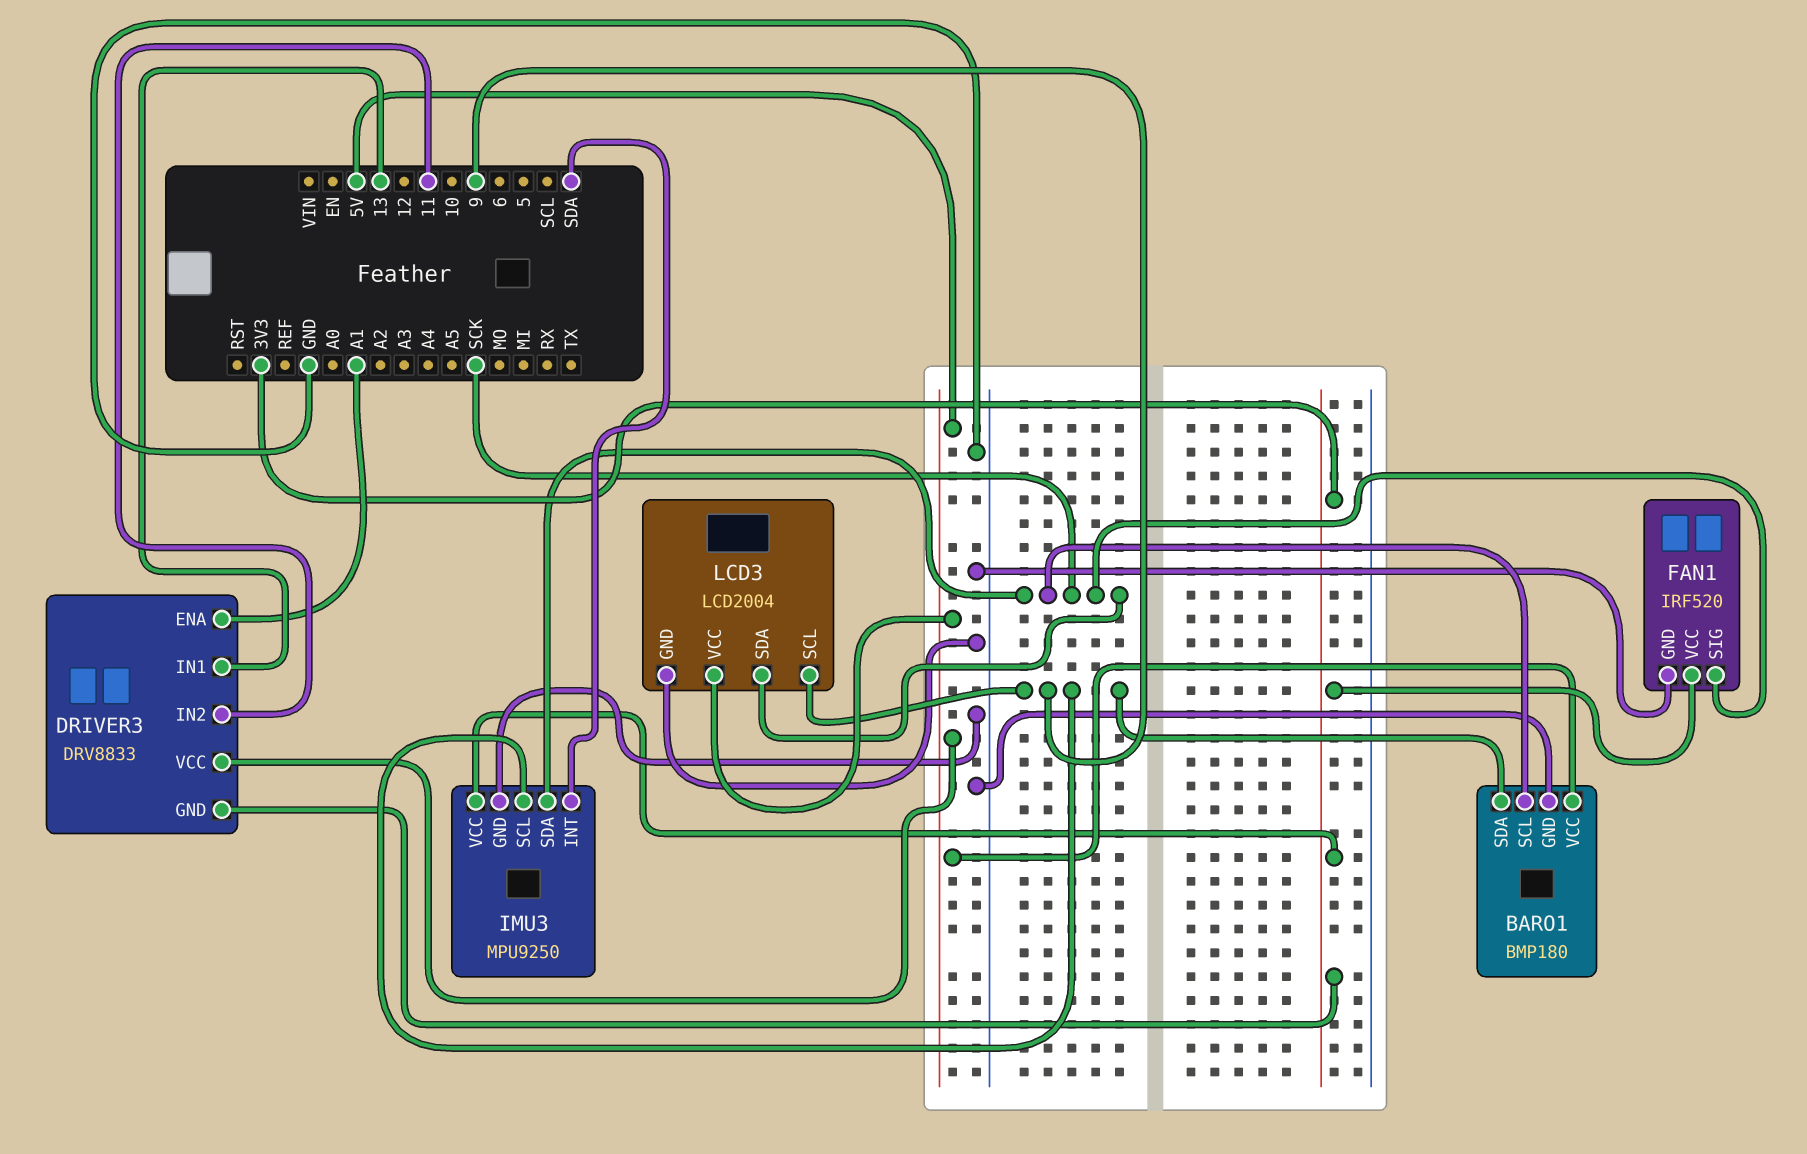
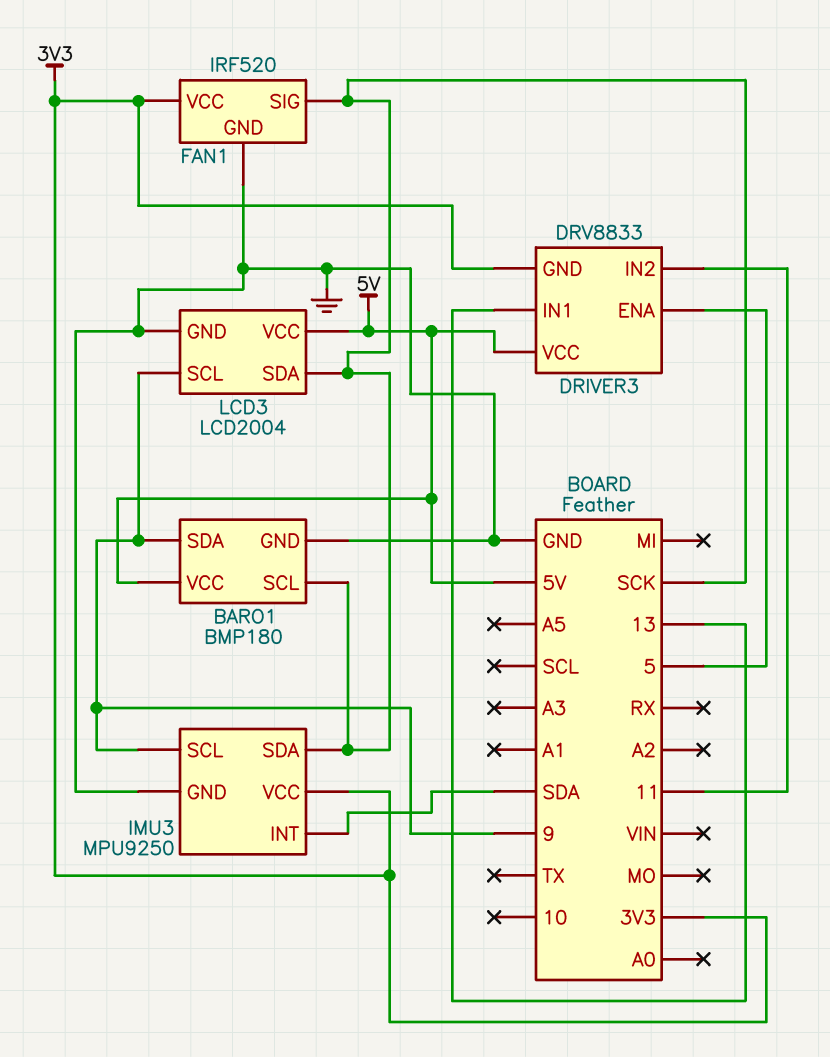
DRIVER3 pin ENA: A1 -> 5

